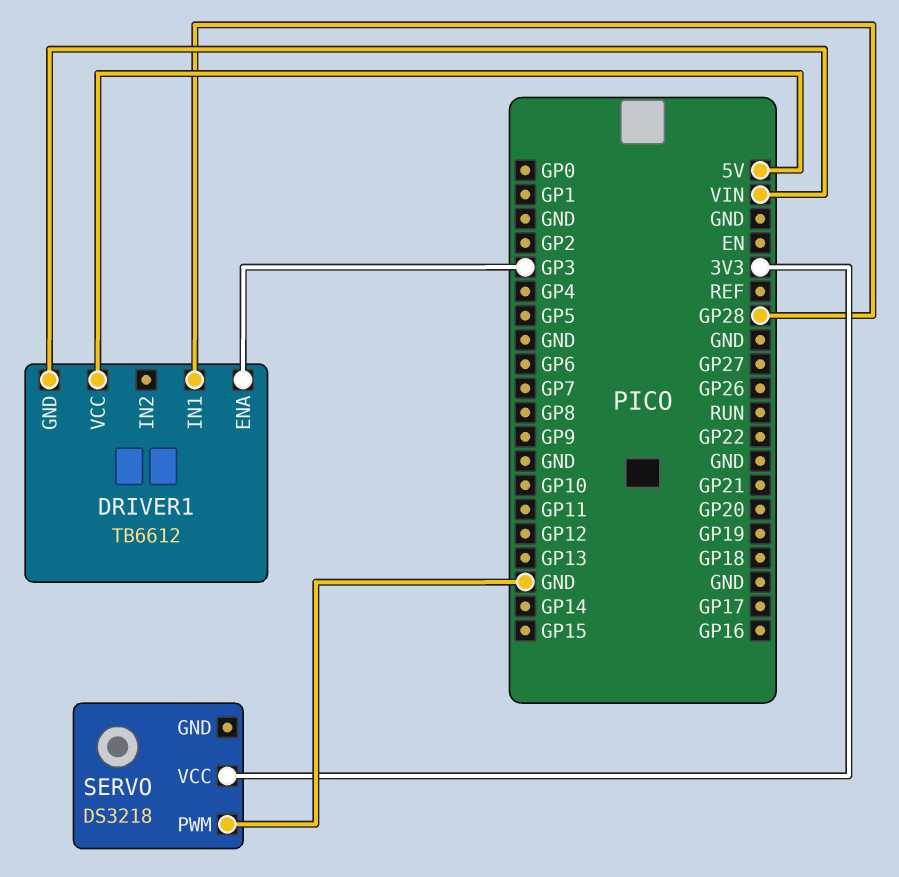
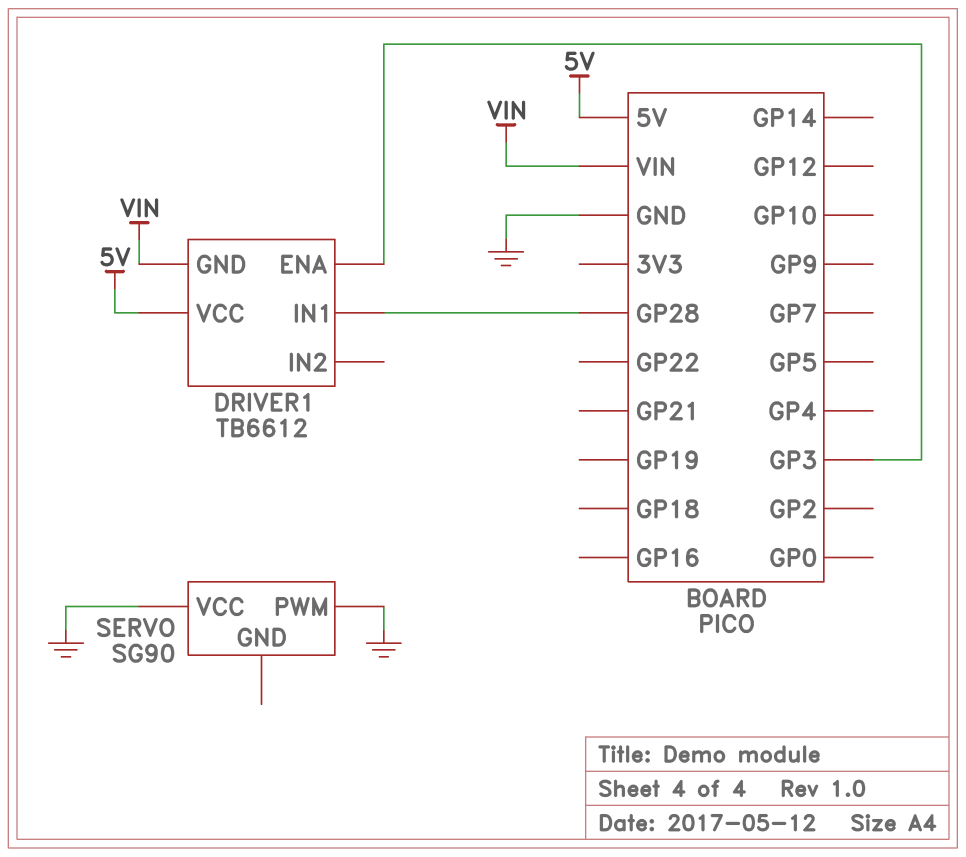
SERVO: DS3218 -> SG90
SERVO pin VCC: 3V3 -> GND

